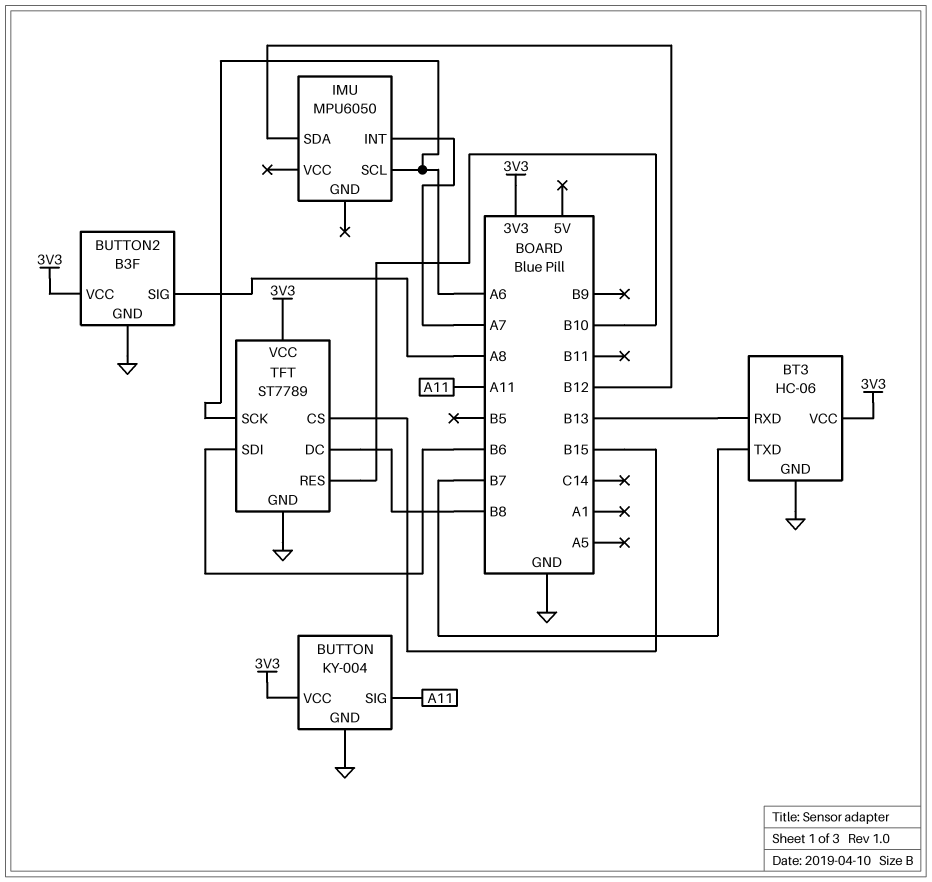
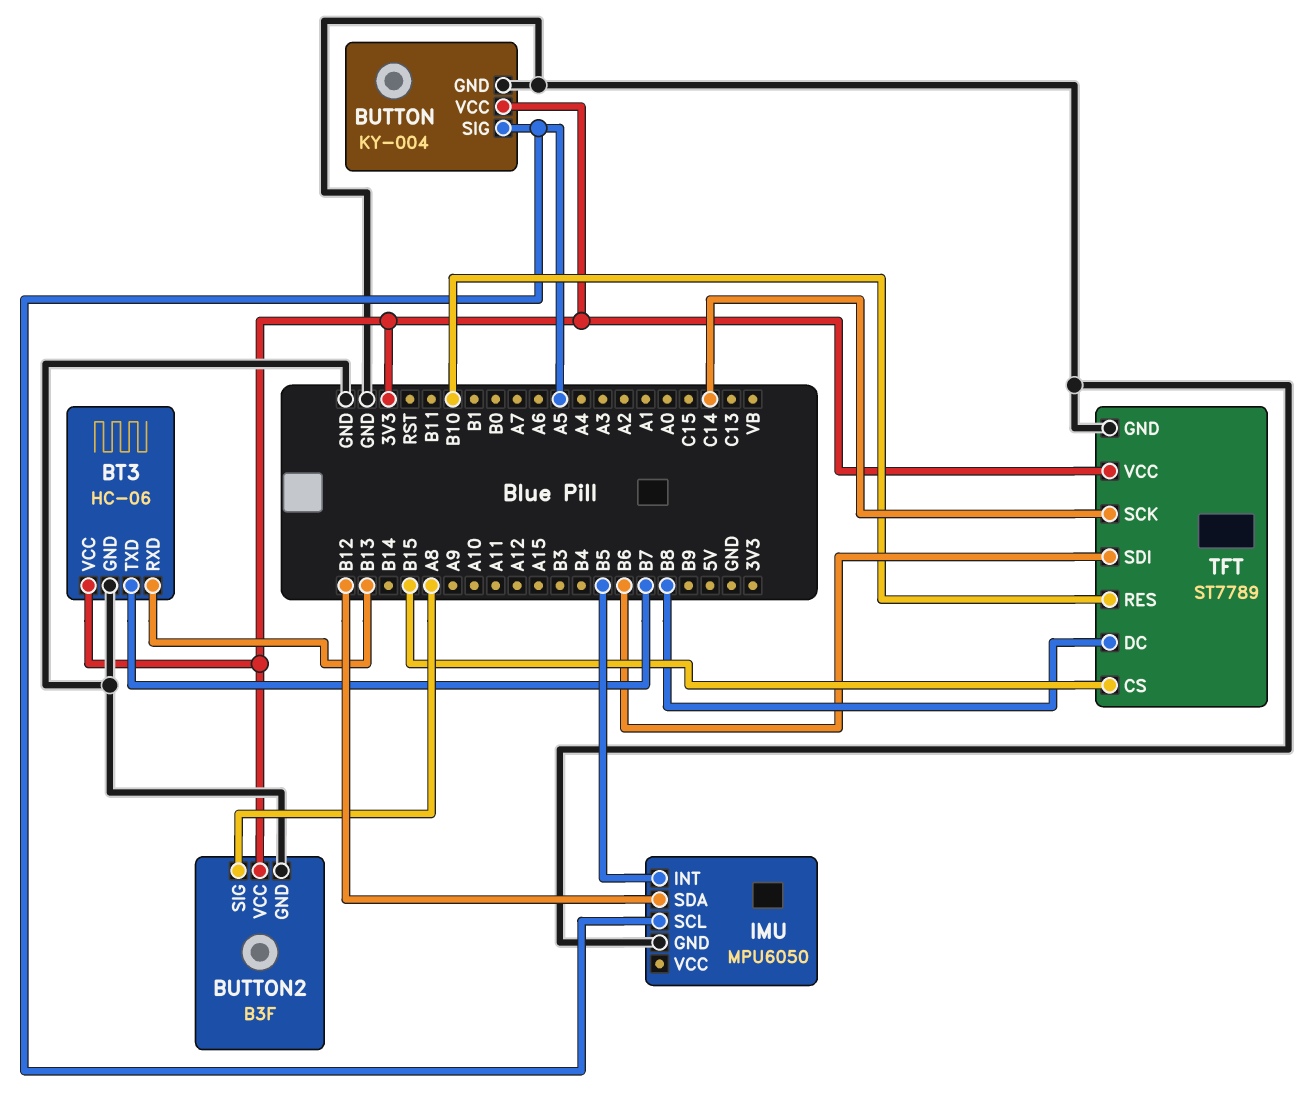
BUTTON pin SIG: A11 -> A5
IMU pin GND: none -> GND
IMU pin INT: A7 -> B5
IMU pin SCL: A6 -> A5
TFT pin SCK: A6 -> C14

